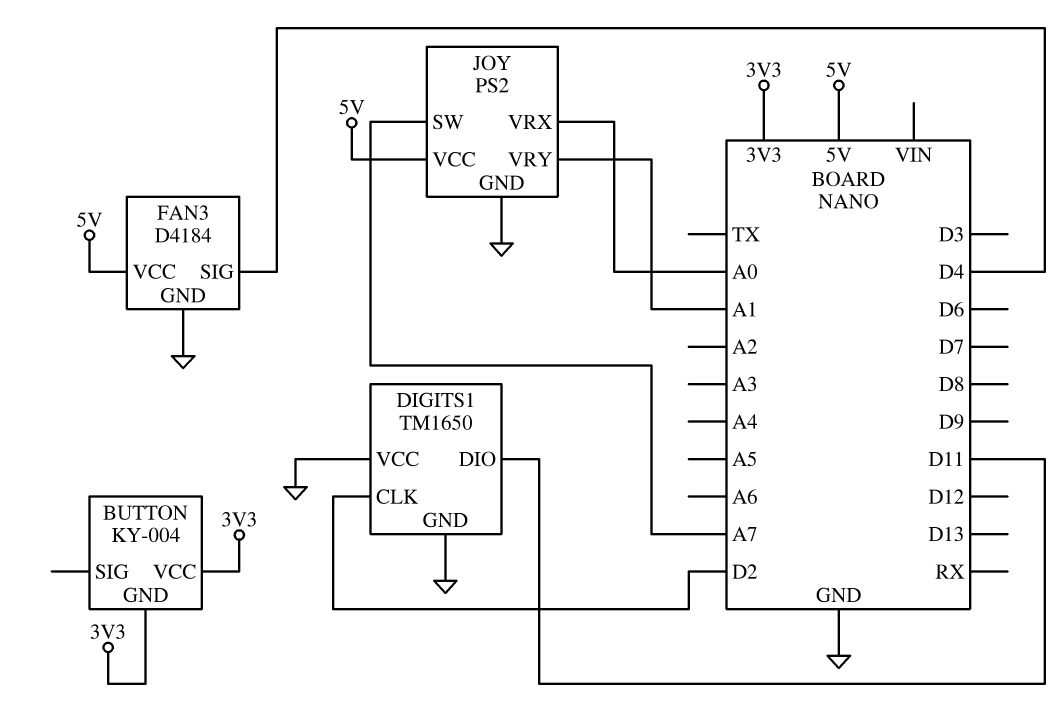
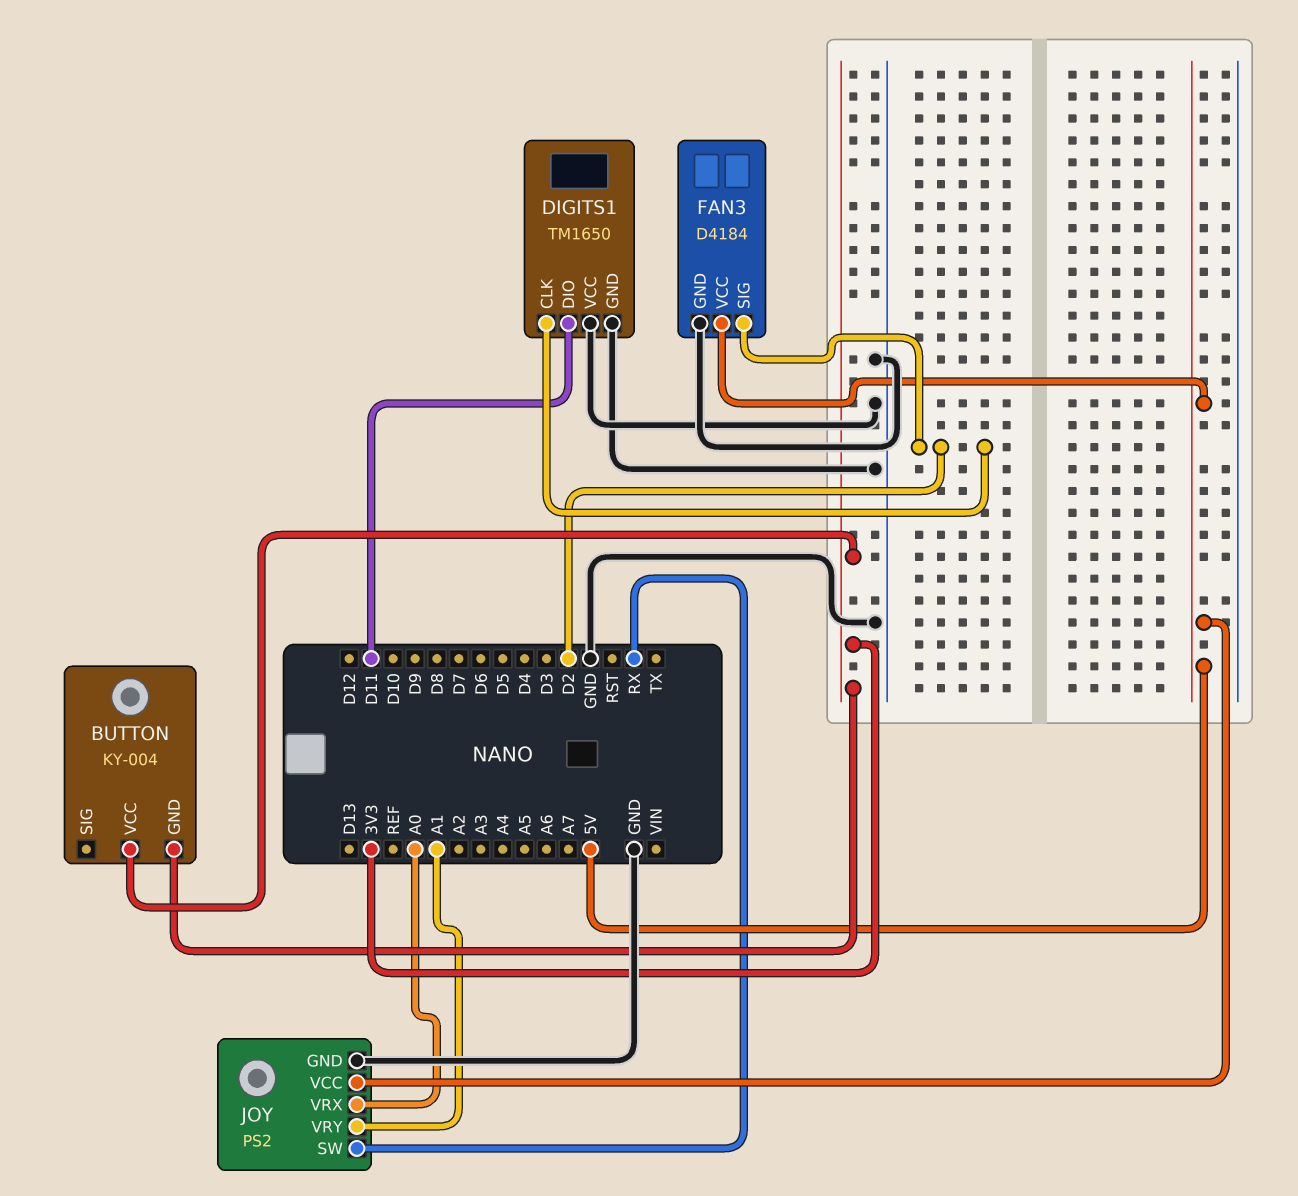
FAN3 pin SIG: D4 -> D2
JOY pin SW: A7 -> RX

